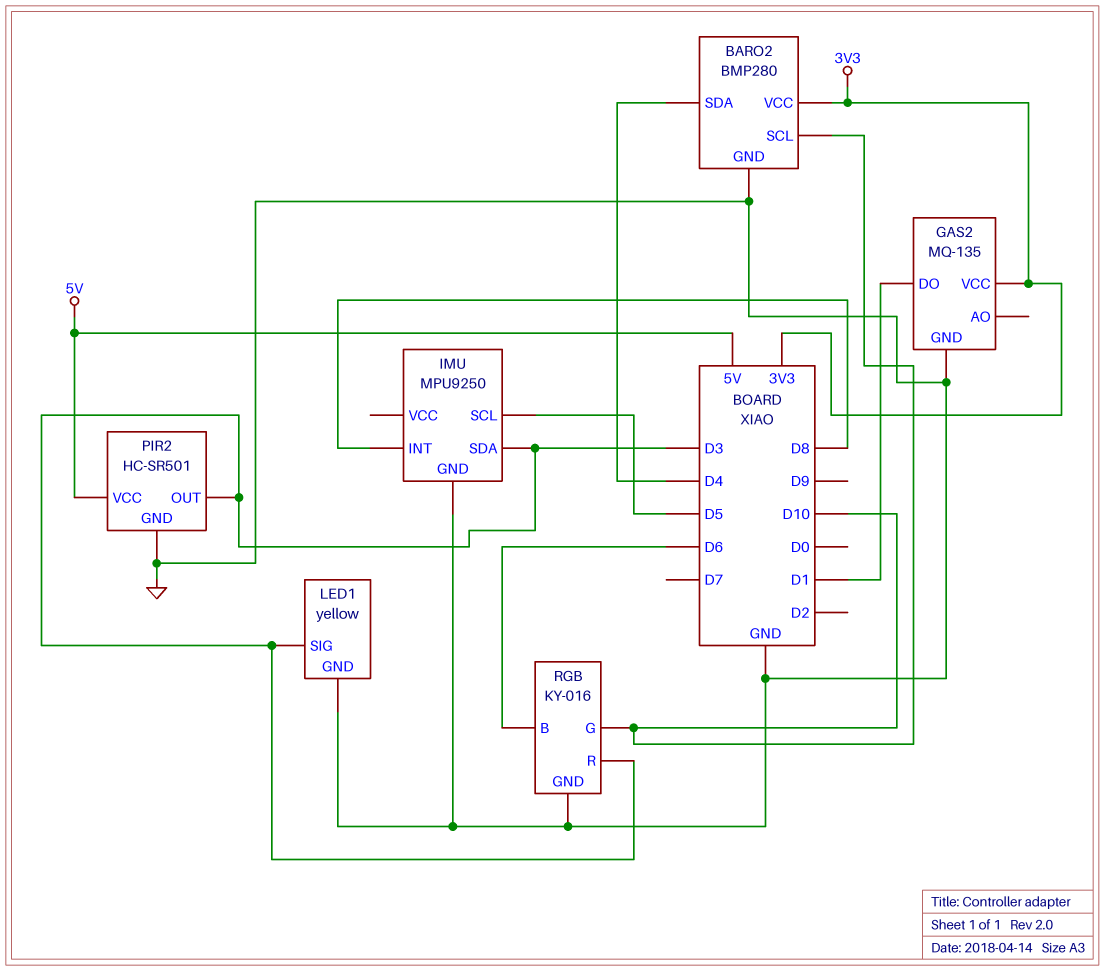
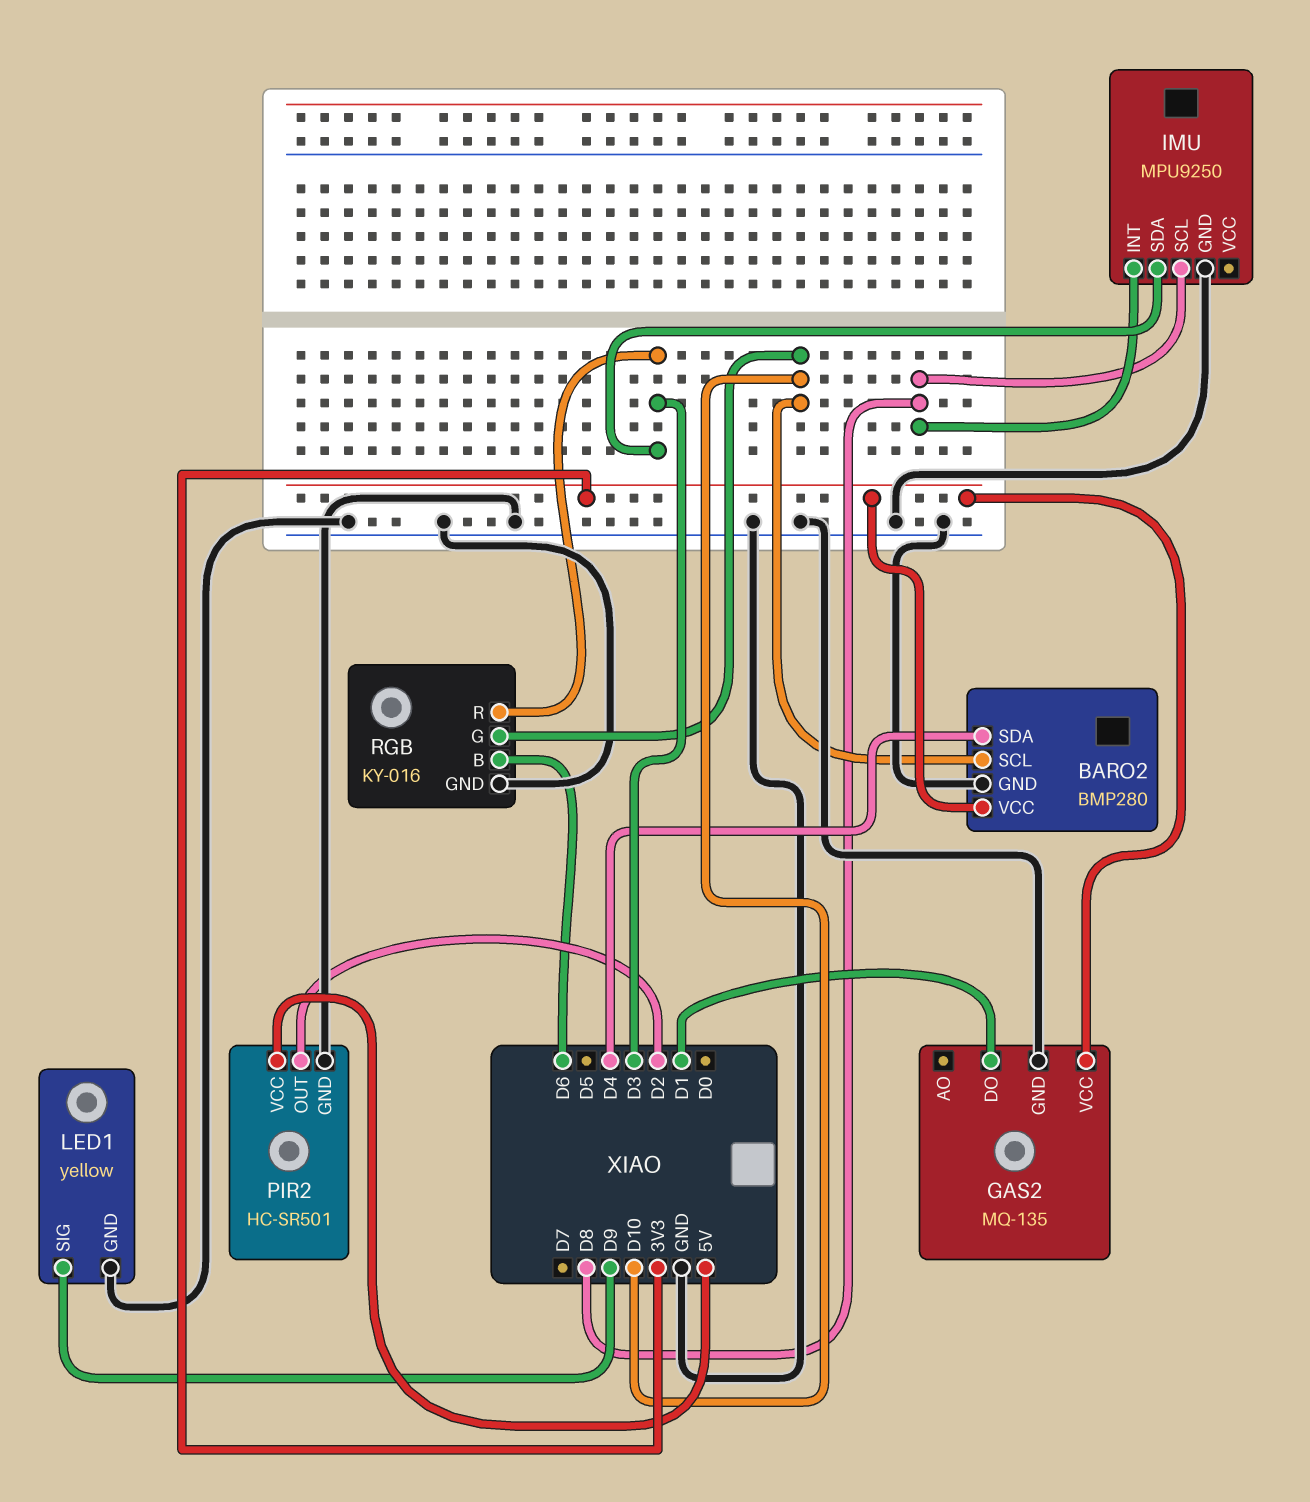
IMU pin SCL: D5 -> D8
LED1 pin SIG: D3 -> D9
PIR2 pin OUT: D3 -> D2

